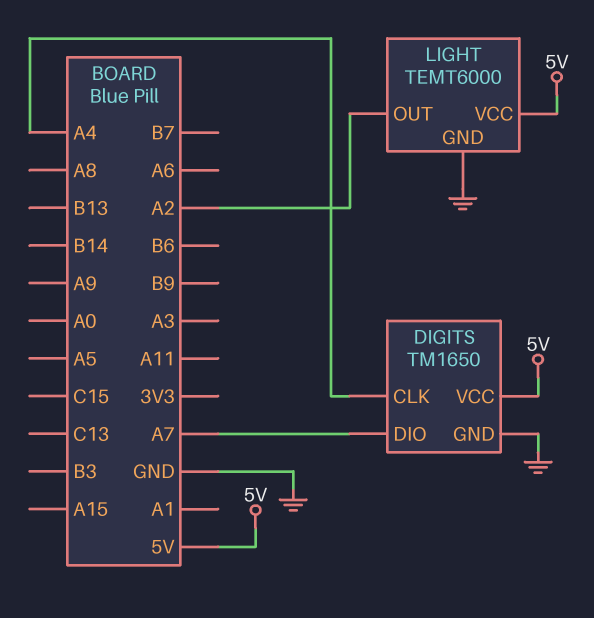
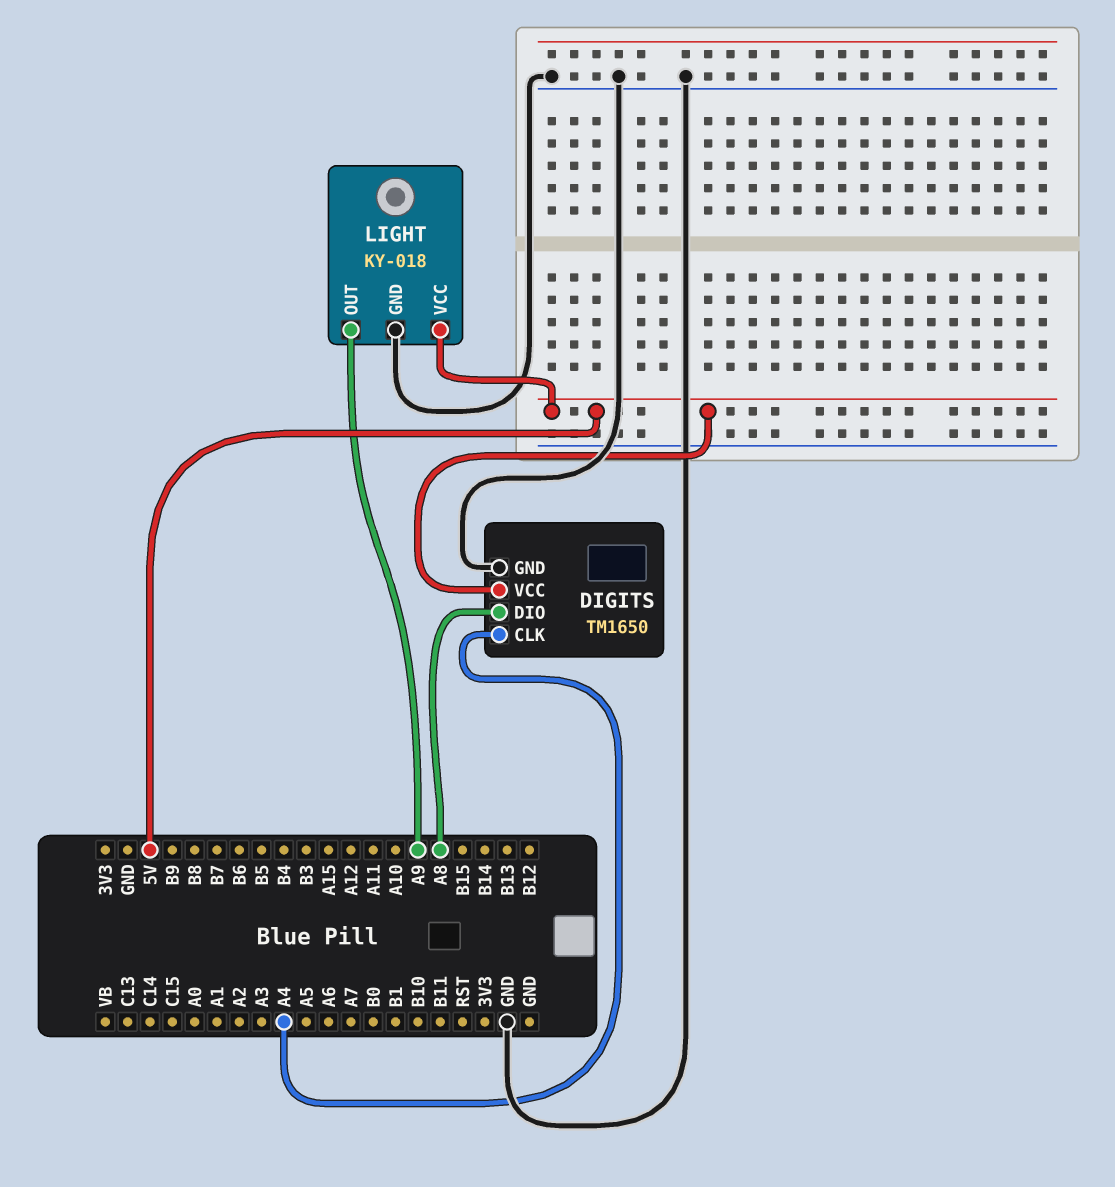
DIGITS pin DIO: A7 -> A8
LIGHT: TEMT6000 -> KY-018
LIGHT pin OUT: A2 -> A9

